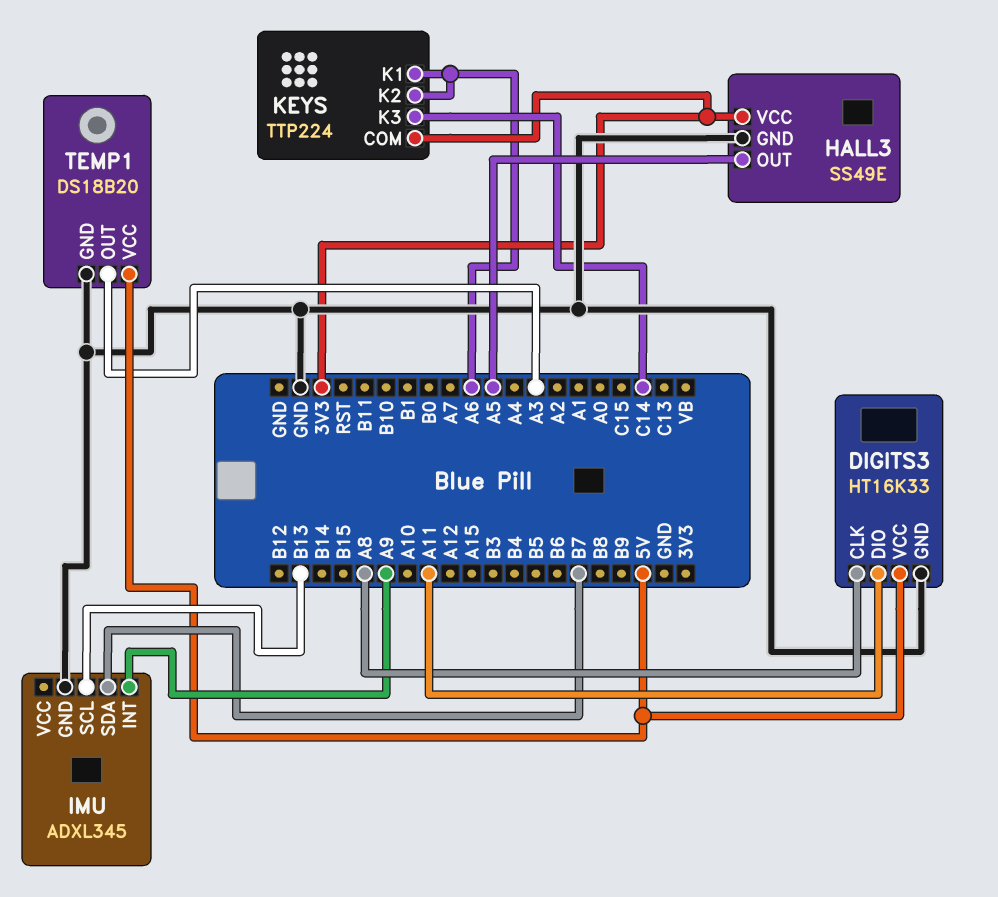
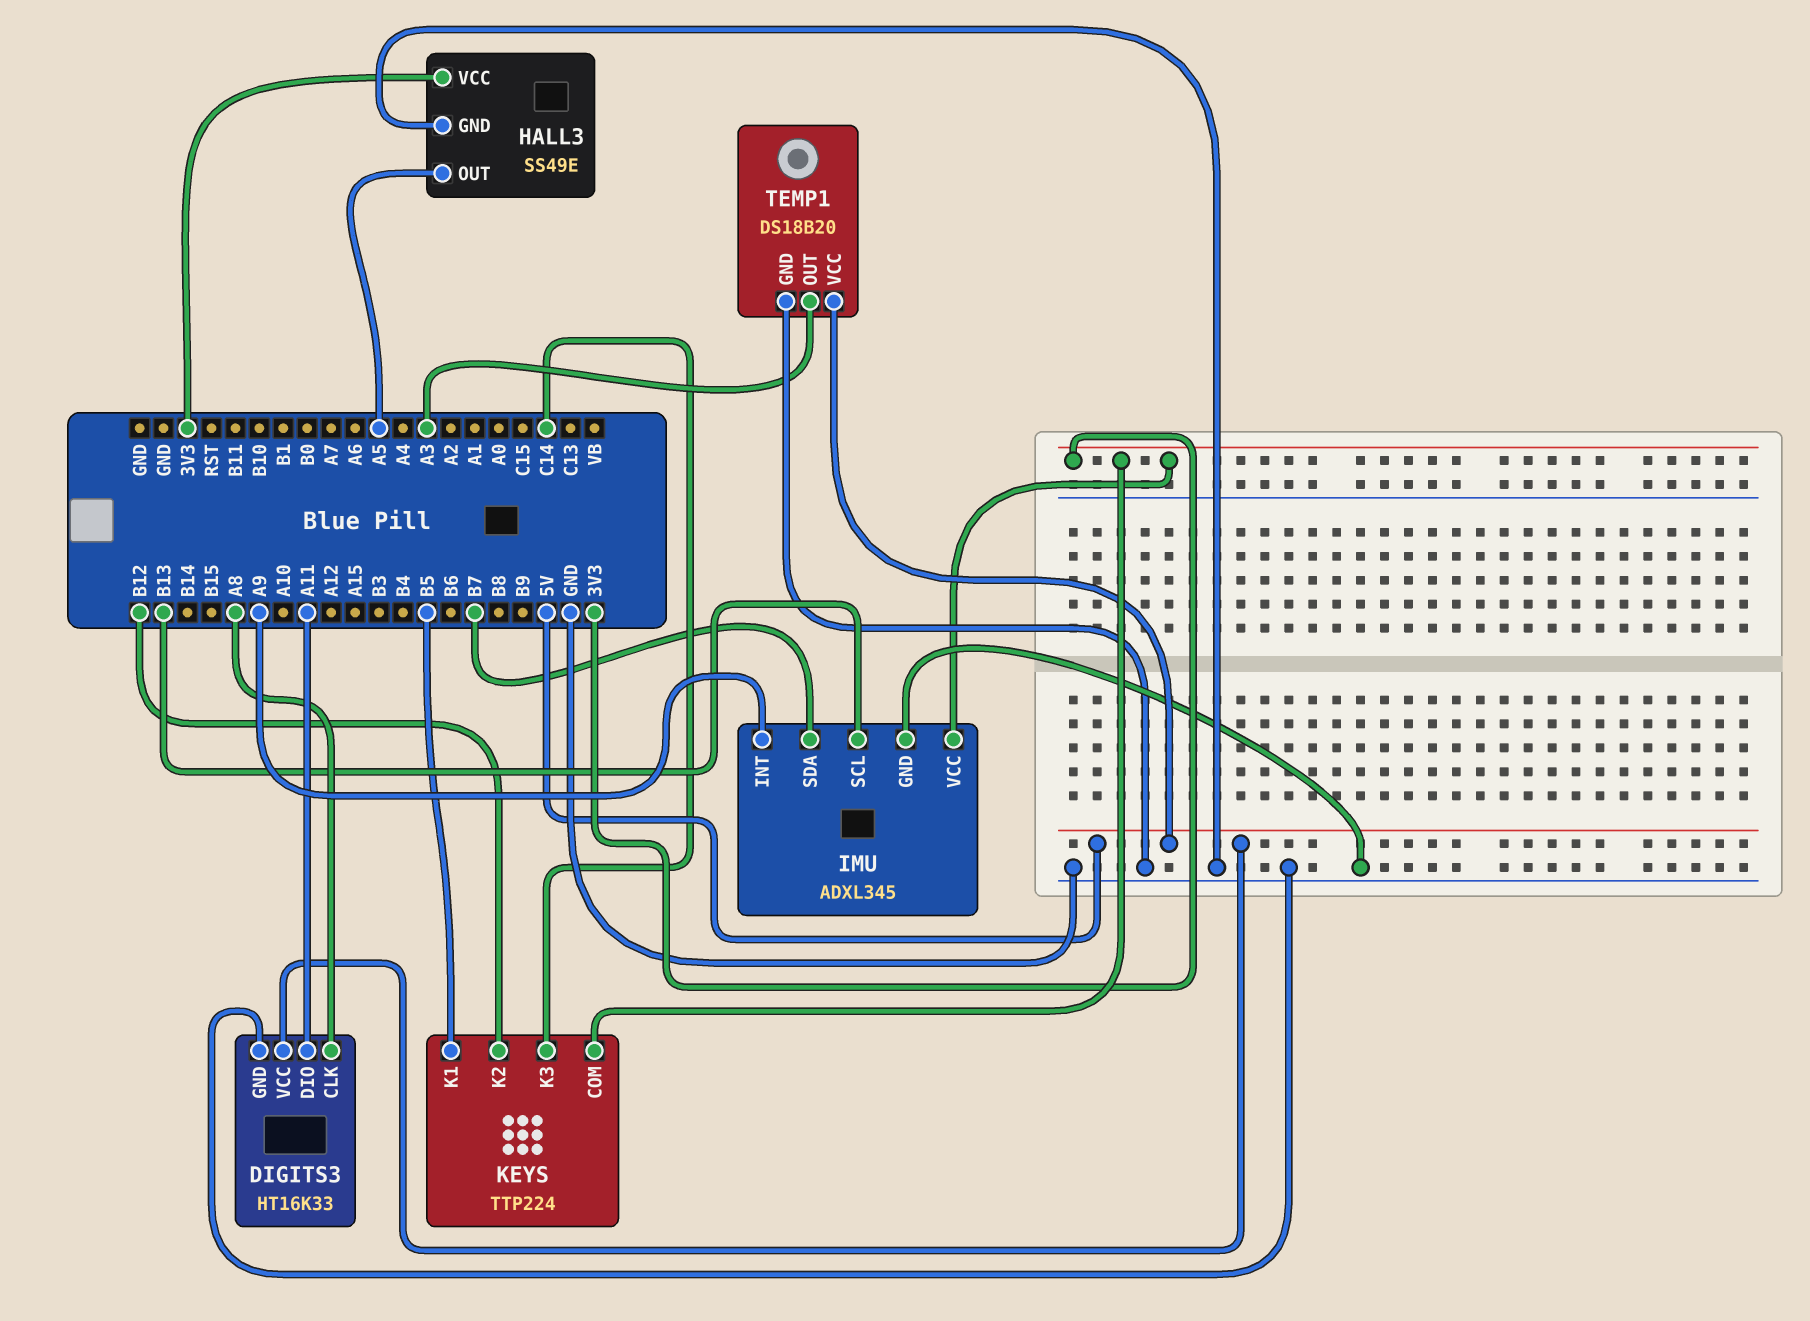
IMU pin VCC: none -> 3V3
KEYS pin K1: A6 -> B5
KEYS pin K2: A6 -> B12

